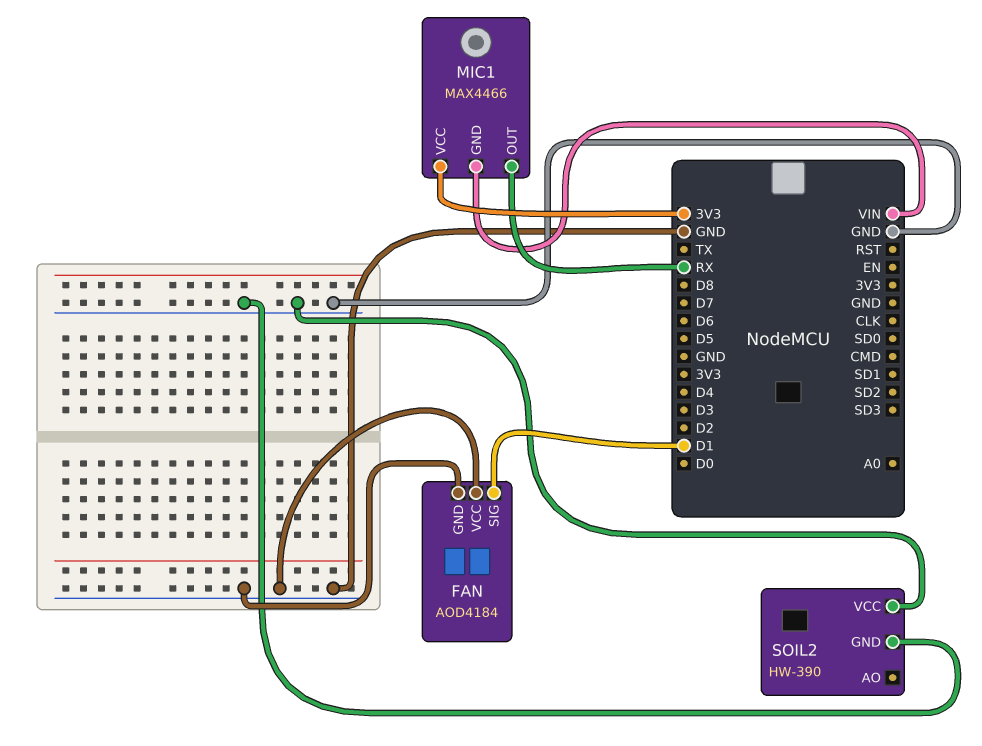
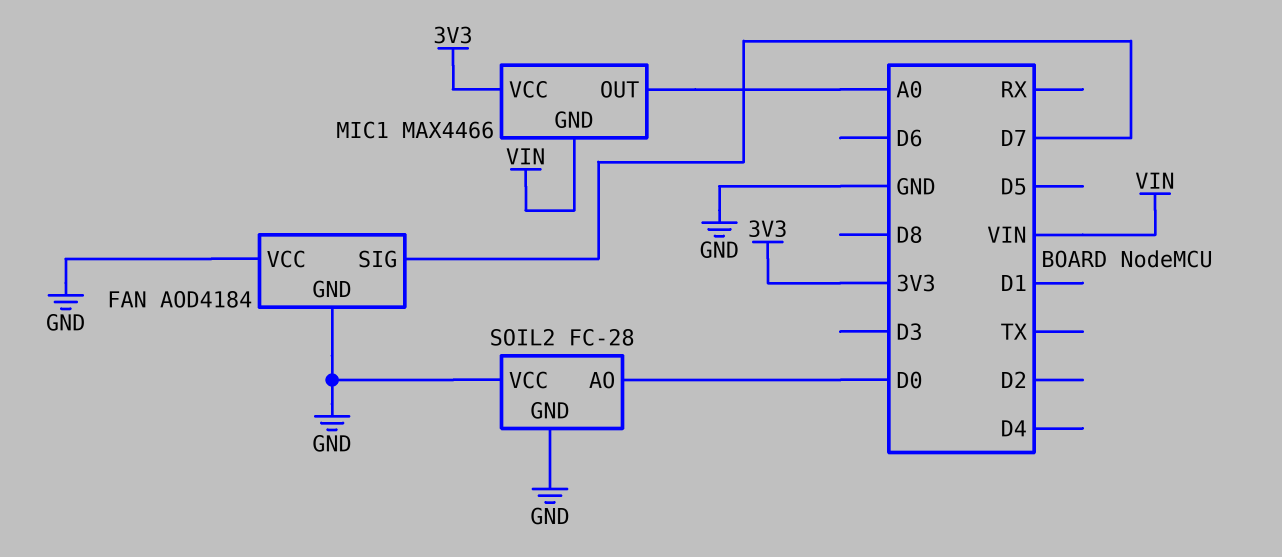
FAN pin SIG: D1 -> D7
MIC1 pin OUT: RX -> A0
SOIL2: HW-390 -> FC-28
SOIL2 pin AO: none -> D0

